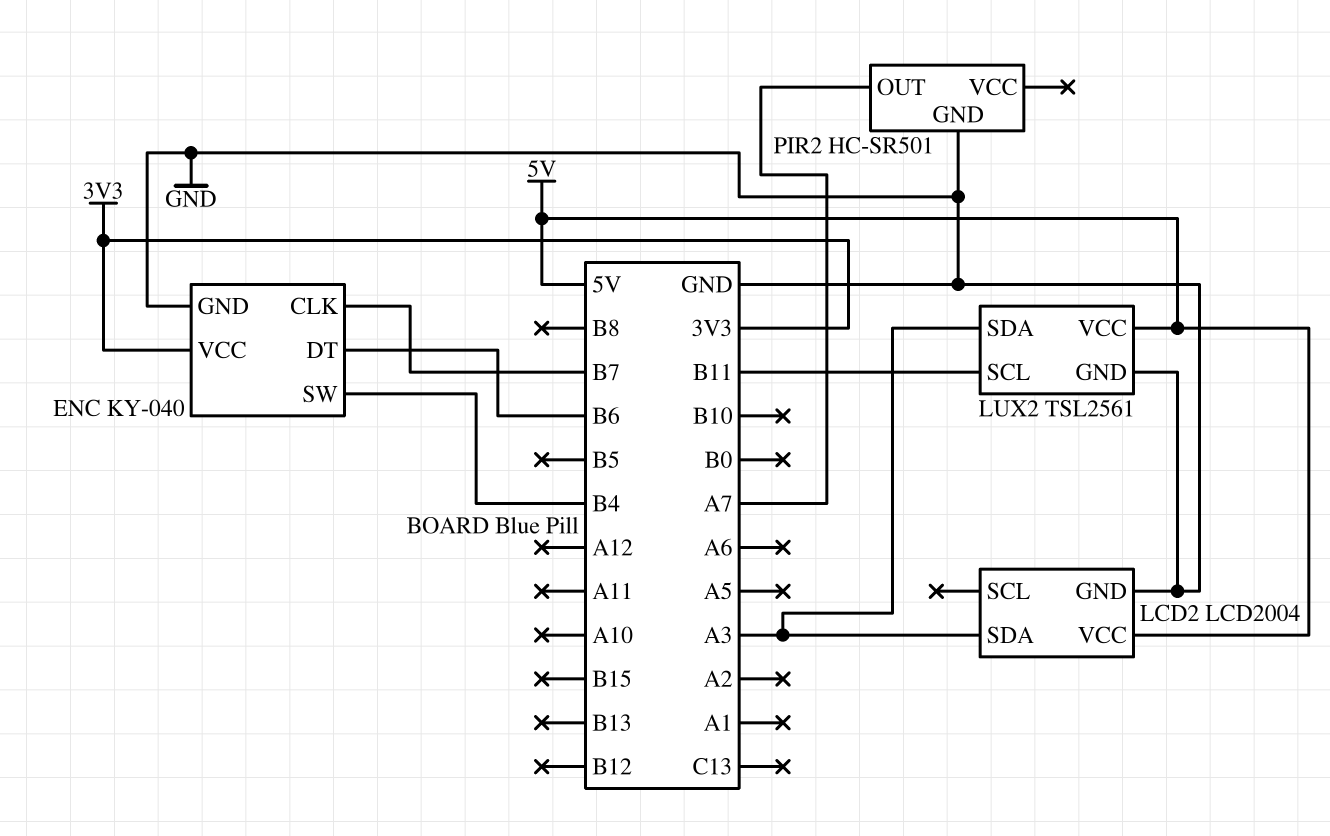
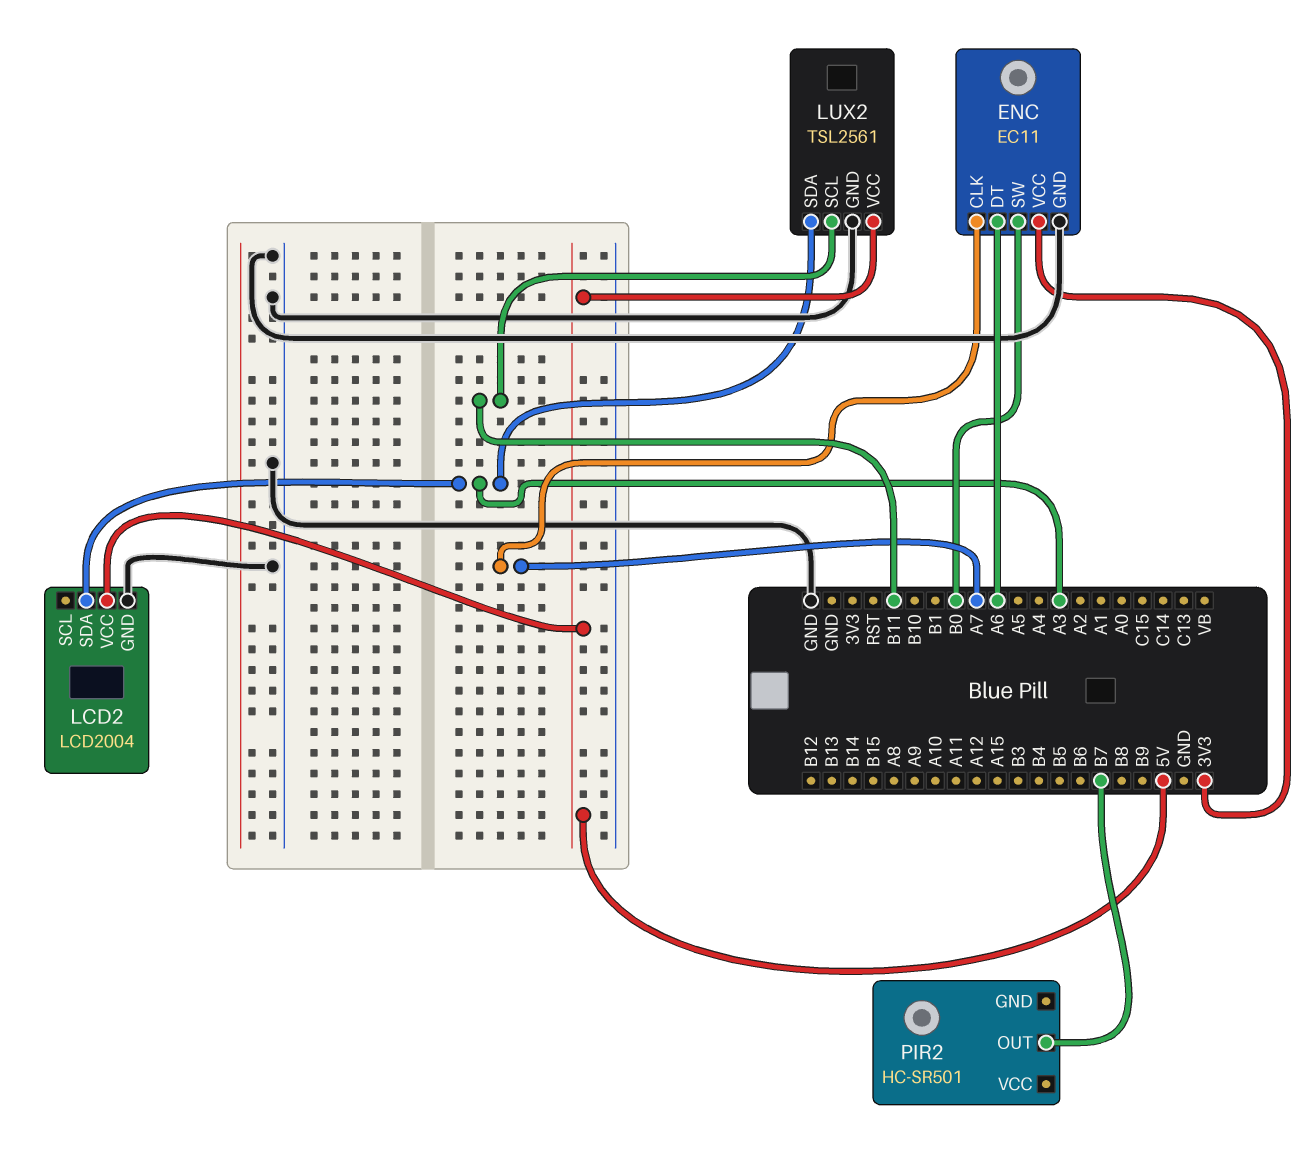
ENC: KY-040 -> EC11
ENC pin CLK: B7 -> A7
ENC pin DT: B6 -> A6
ENC pin SW: B4 -> B0
PIR2 pin GND: GND -> none
PIR2 pin OUT: A7 -> B7

